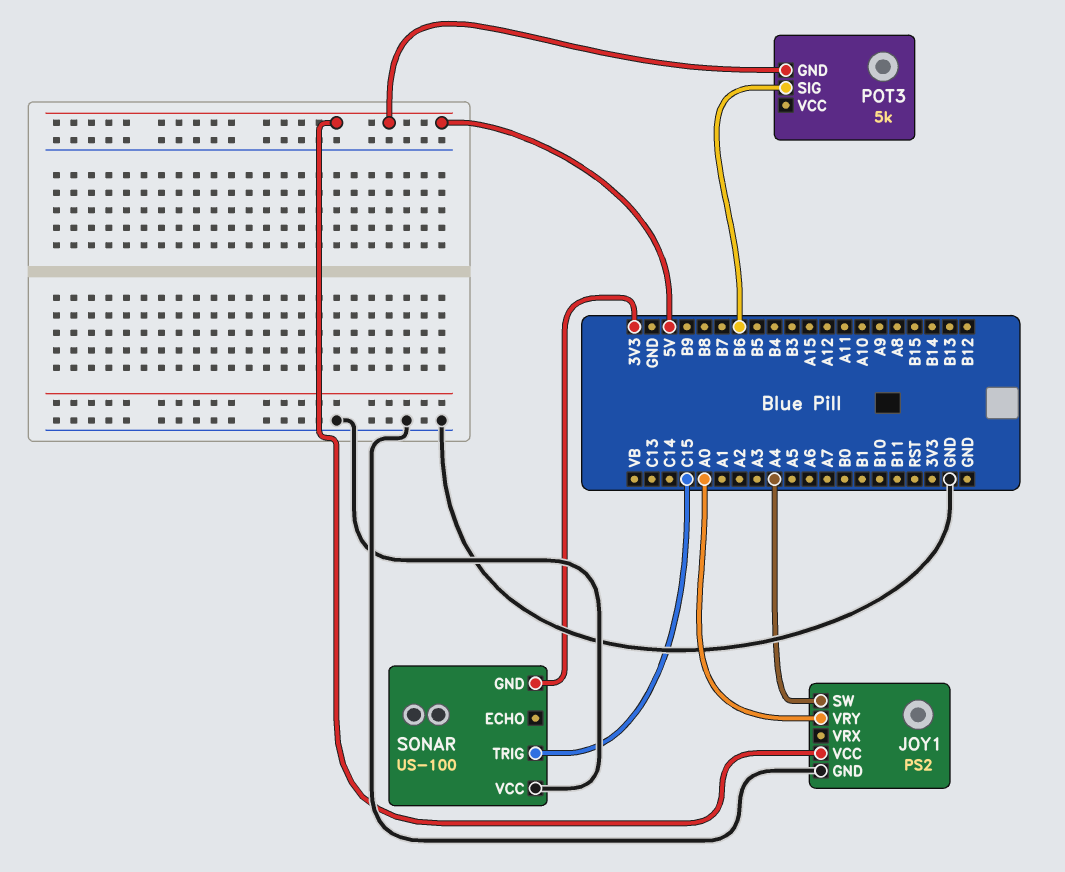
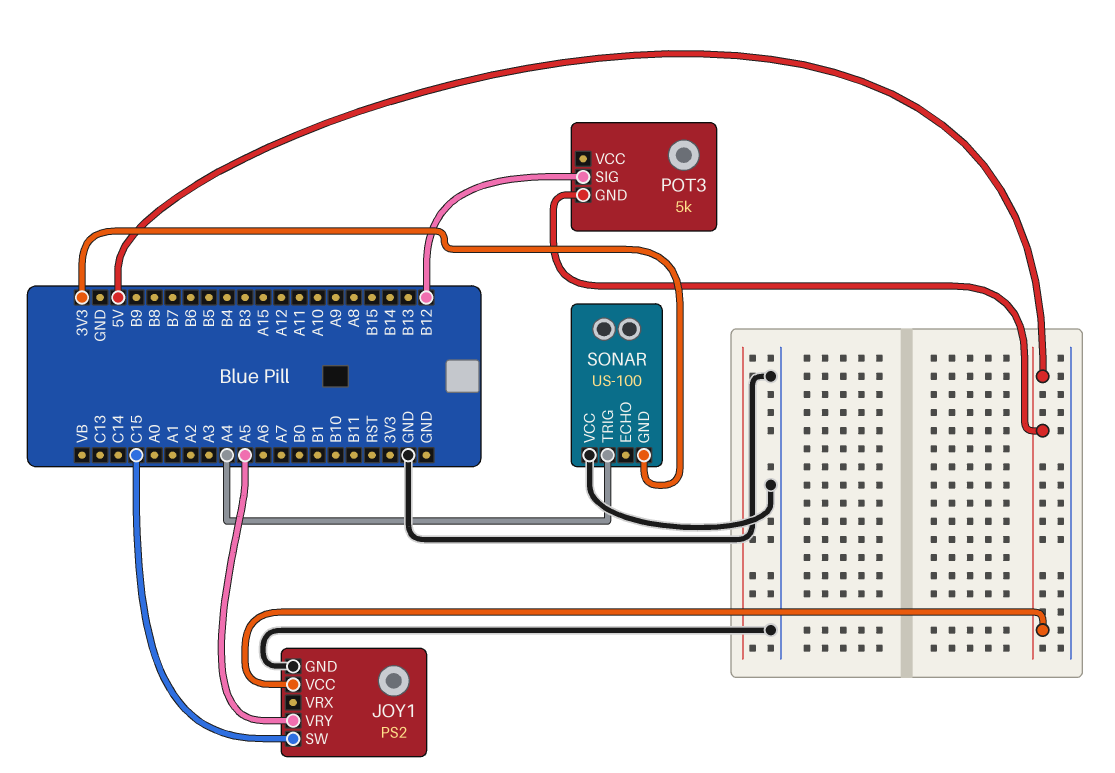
JOY1 pin SW: A4 -> C15
JOY1 pin VRY: A0 -> A5
POT3 pin SIG: B6 -> B12
SONAR pin TRIG: C15 -> A4

